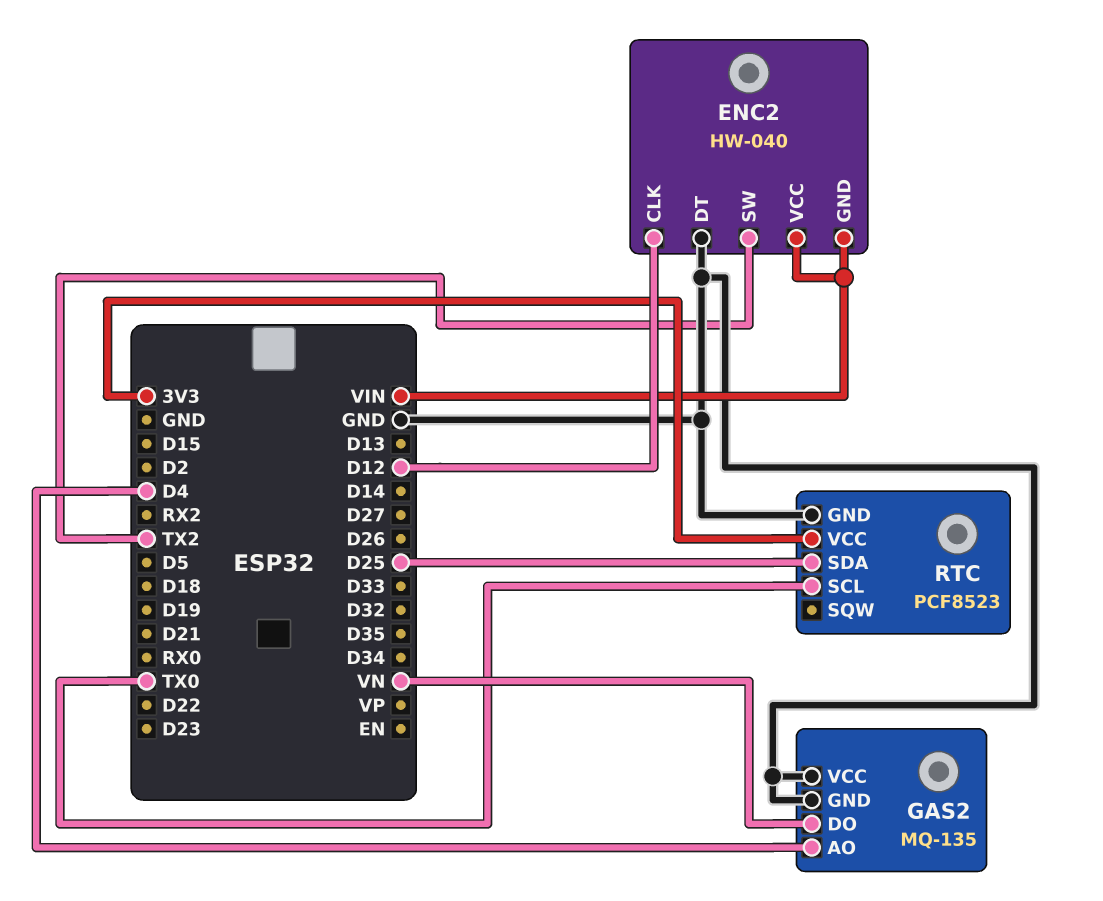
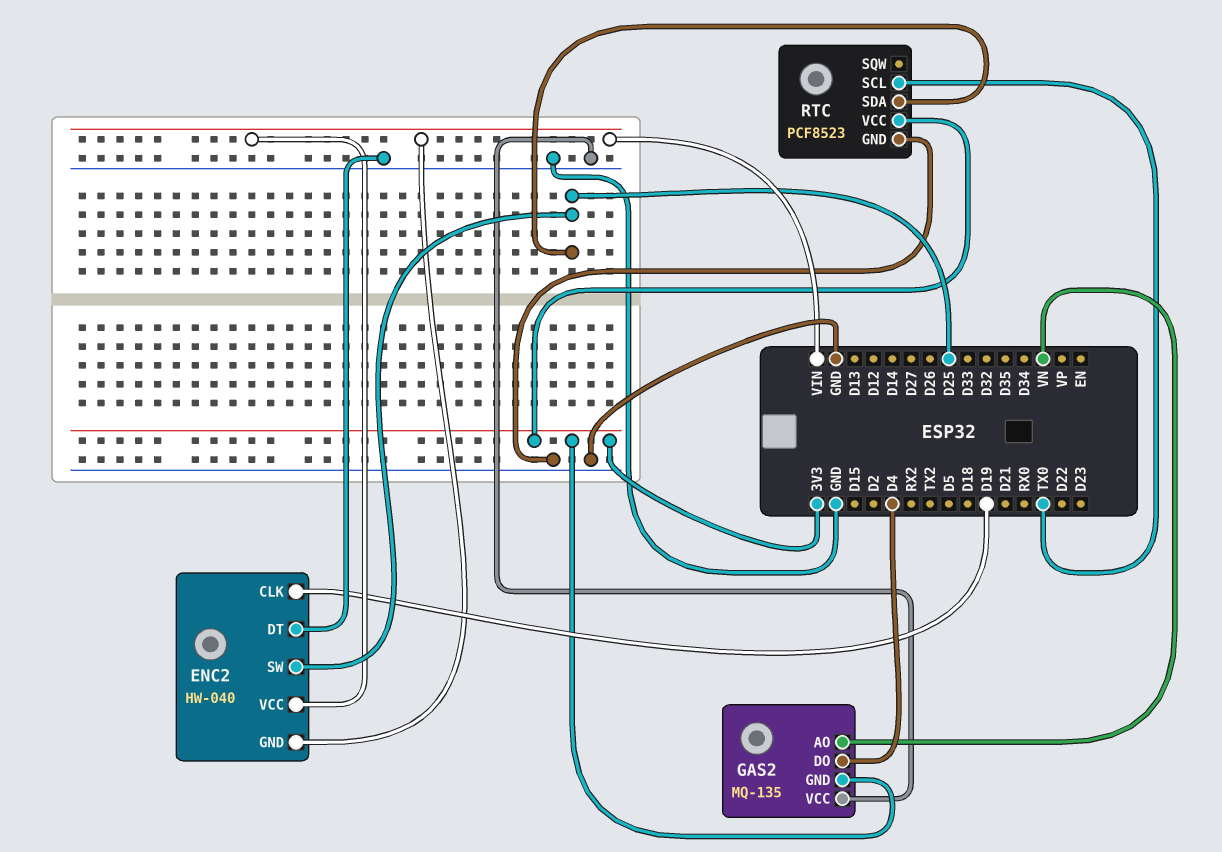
ENC2 pin CLK: D12 -> D19
ENC2 pin SW: TX2 -> D25
GAS2 pin AO: D4 -> VN
GAS2 pin DO: VN -> D4
GAS2 pin GND: GND -> 3V3

